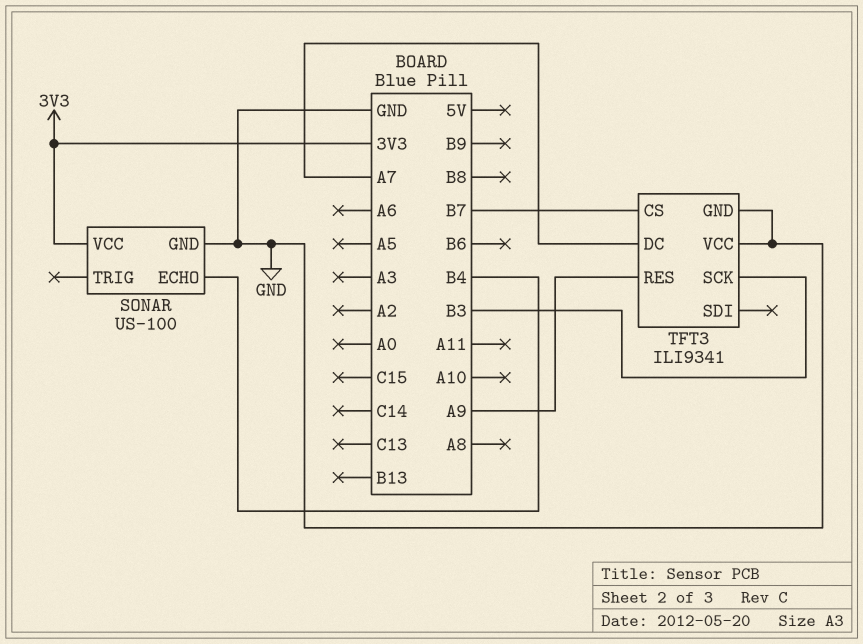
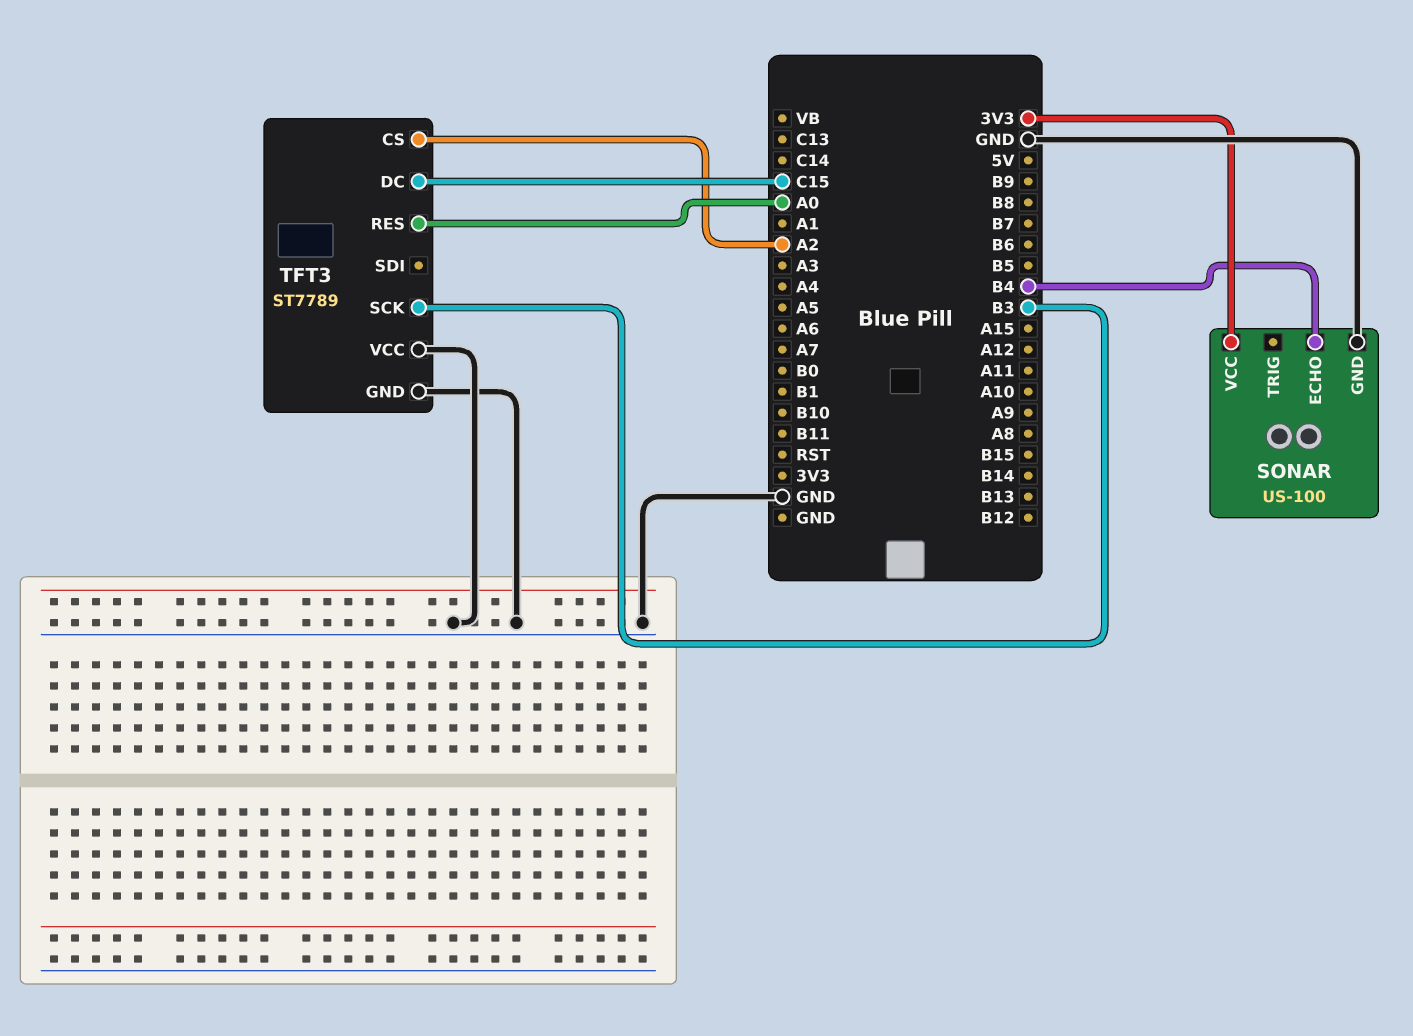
TFT3: ILI9341 -> ST7789
TFT3 pin CS: B7 -> A2
TFT3 pin DC: A7 -> C15
TFT3 pin RES: A9 -> A0

